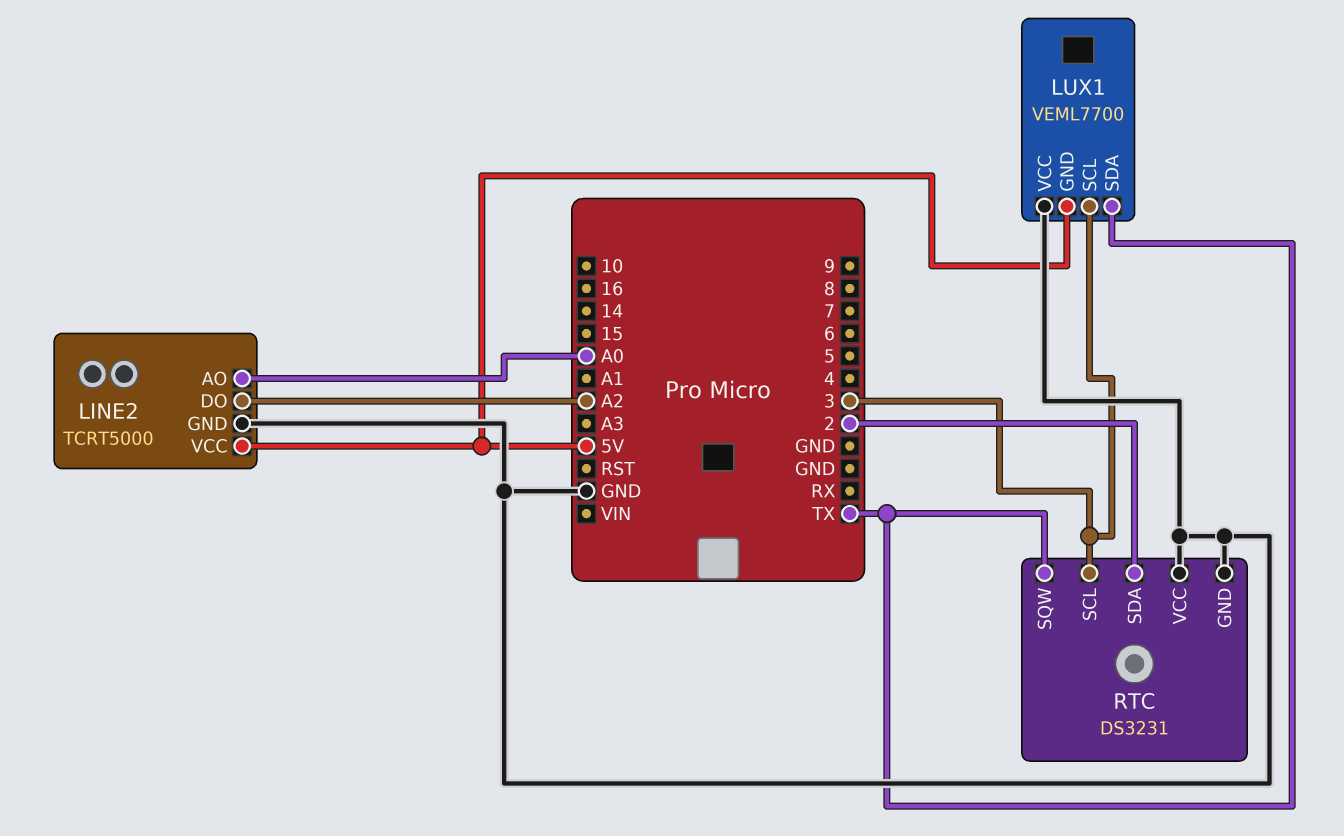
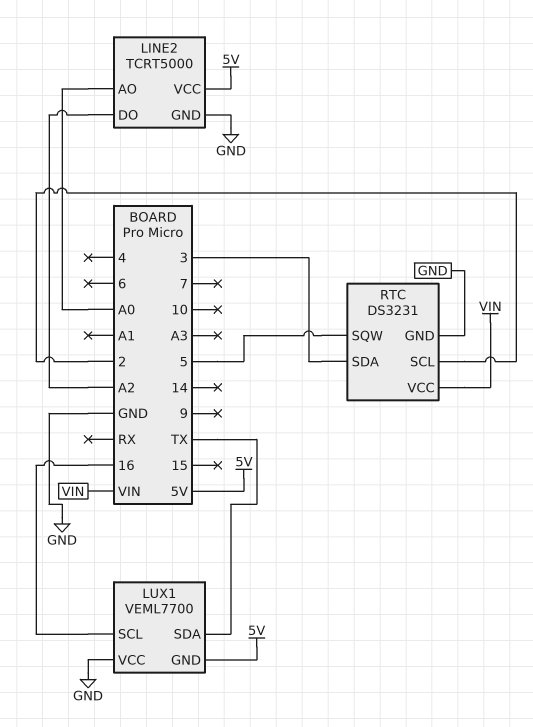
LUX1 pin SCL: 3 -> 16
RTC pin SCL: 3 -> 2
RTC pin SDA: 2 -> 3
RTC pin SQW: TX -> 5
RTC pin VCC: GND -> VIN

